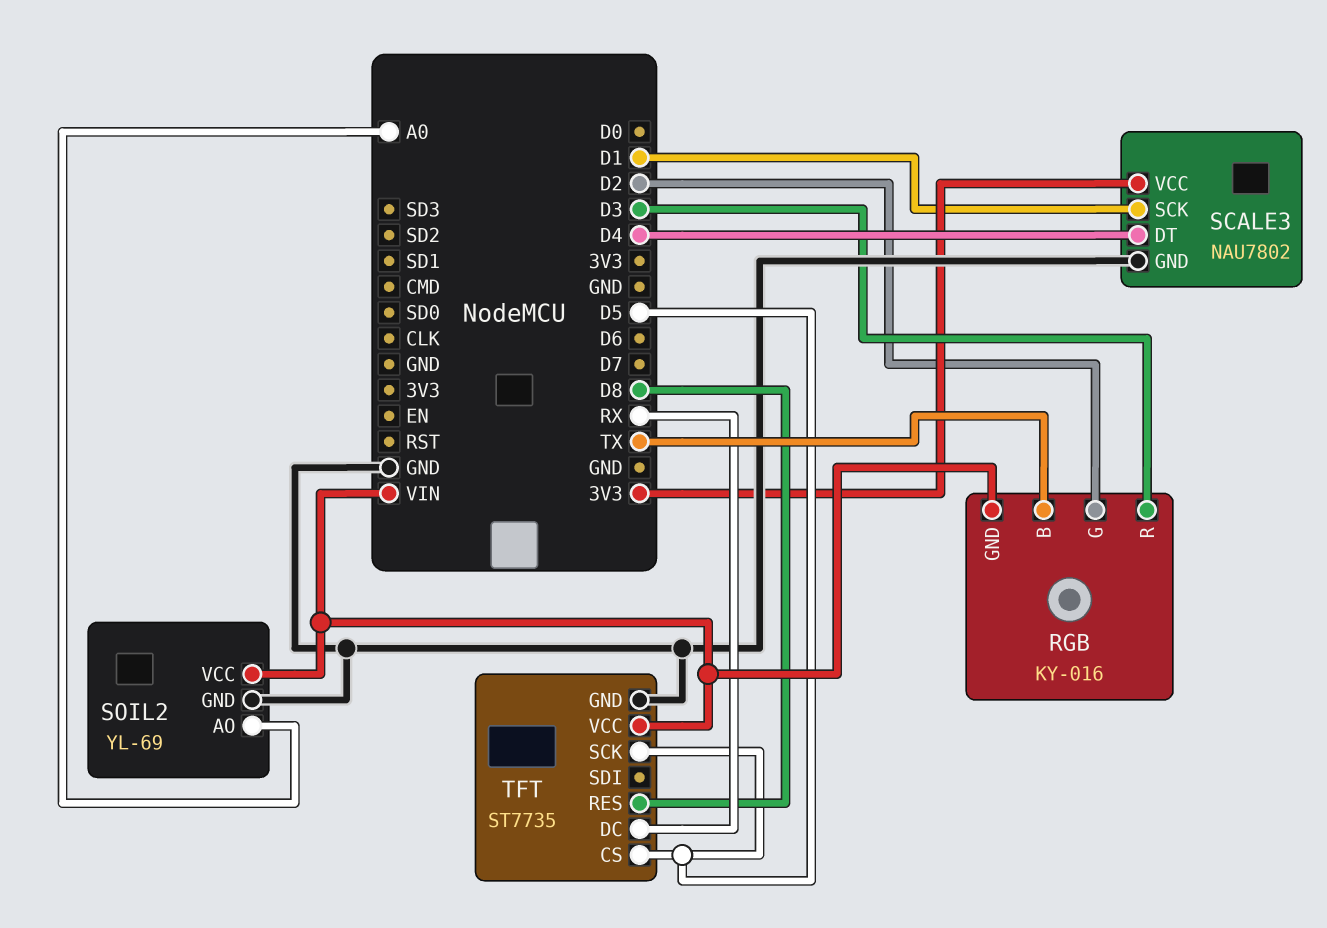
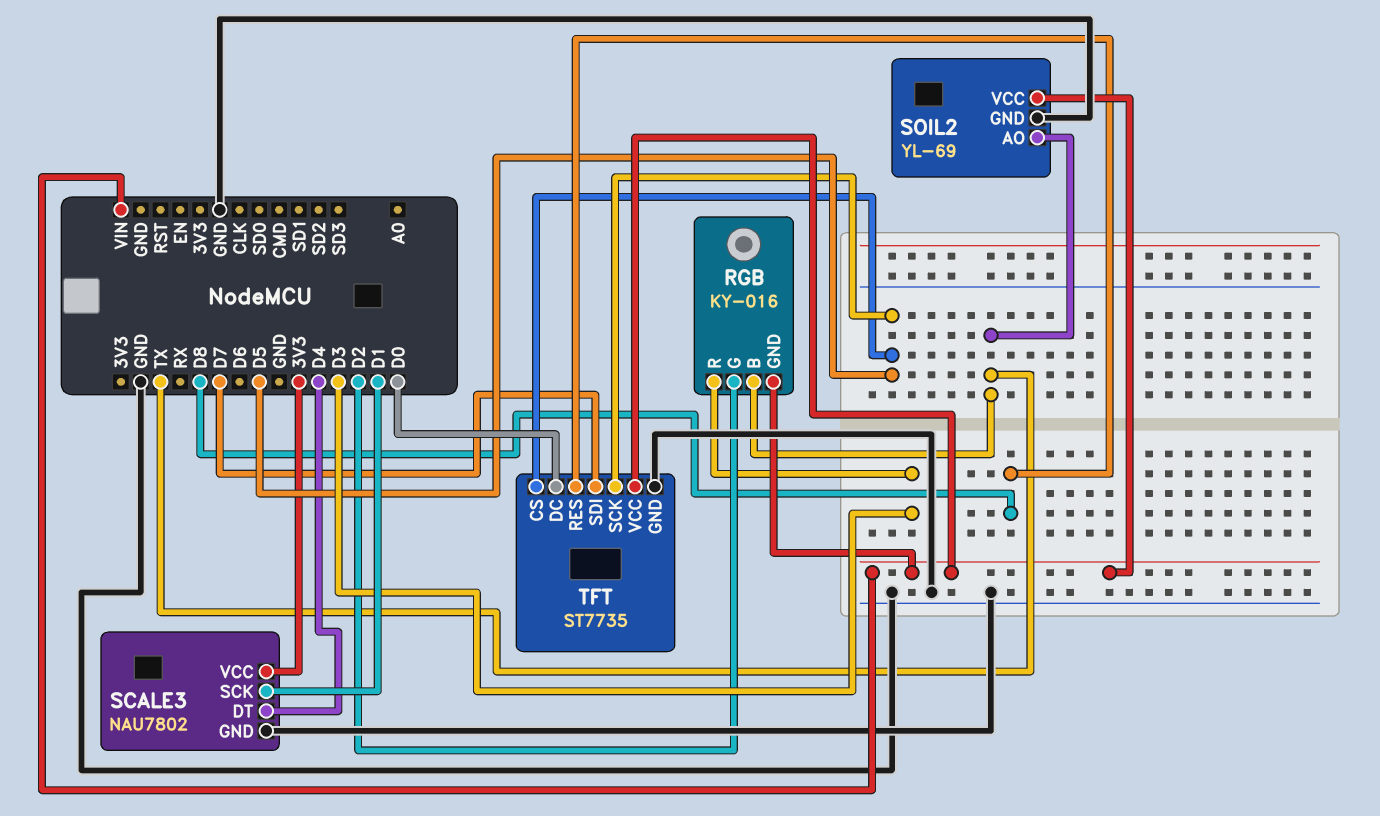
SOIL2 pin AO: A0 -> TX
TFT pin DC: RX -> D0
TFT pin SDI: none -> D7

